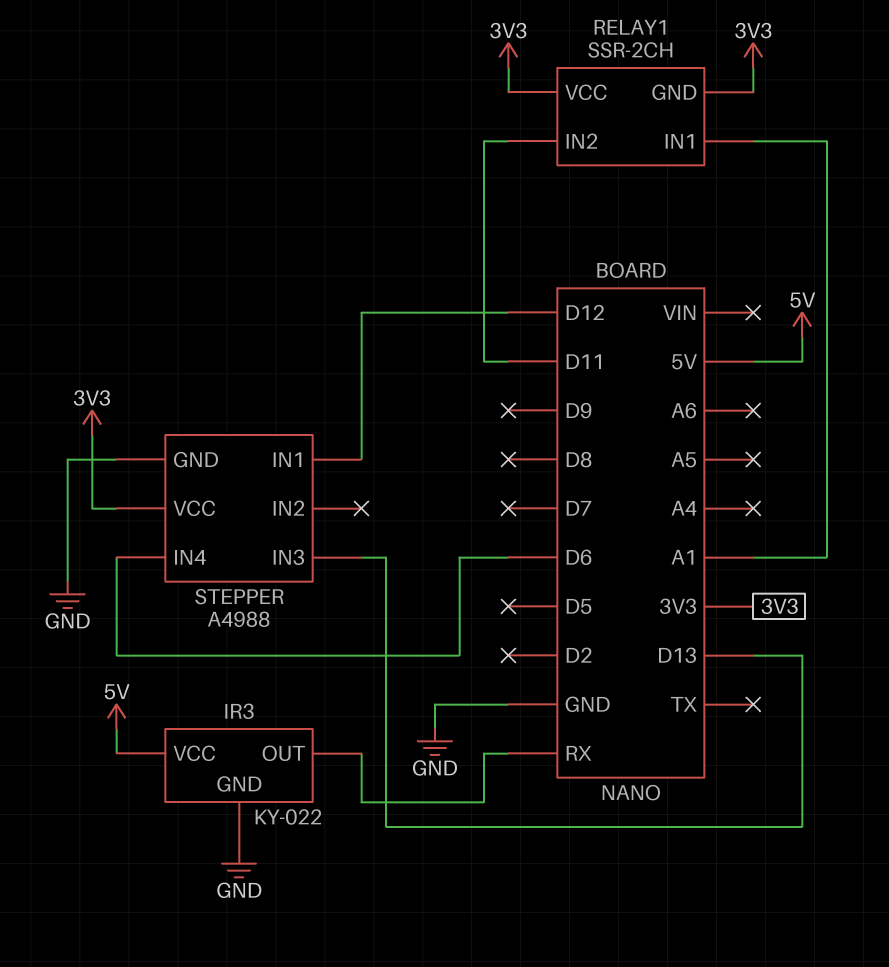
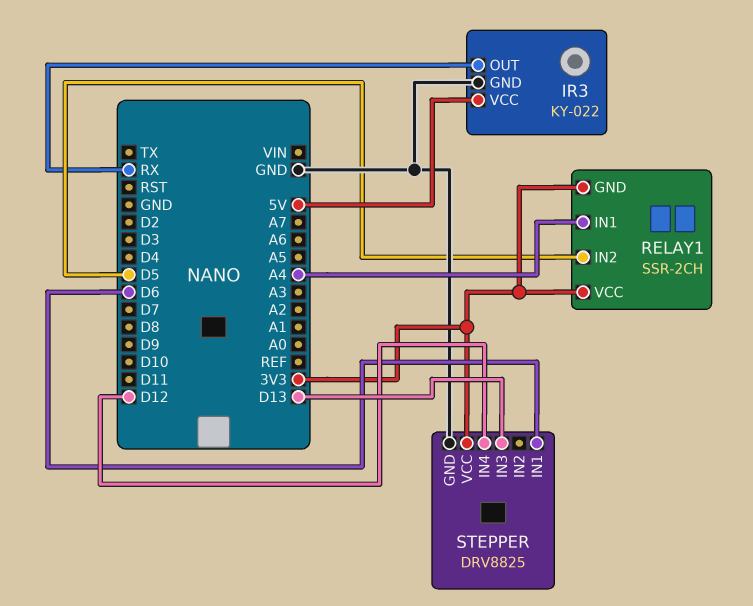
RELAY1 pin IN1: A1 -> A4
RELAY1 pin IN2: D11 -> D5
STEPPER: A4988 -> DRV8825
STEPPER pin IN1: D12 -> D6
STEPPER pin IN4: D6 -> D12

